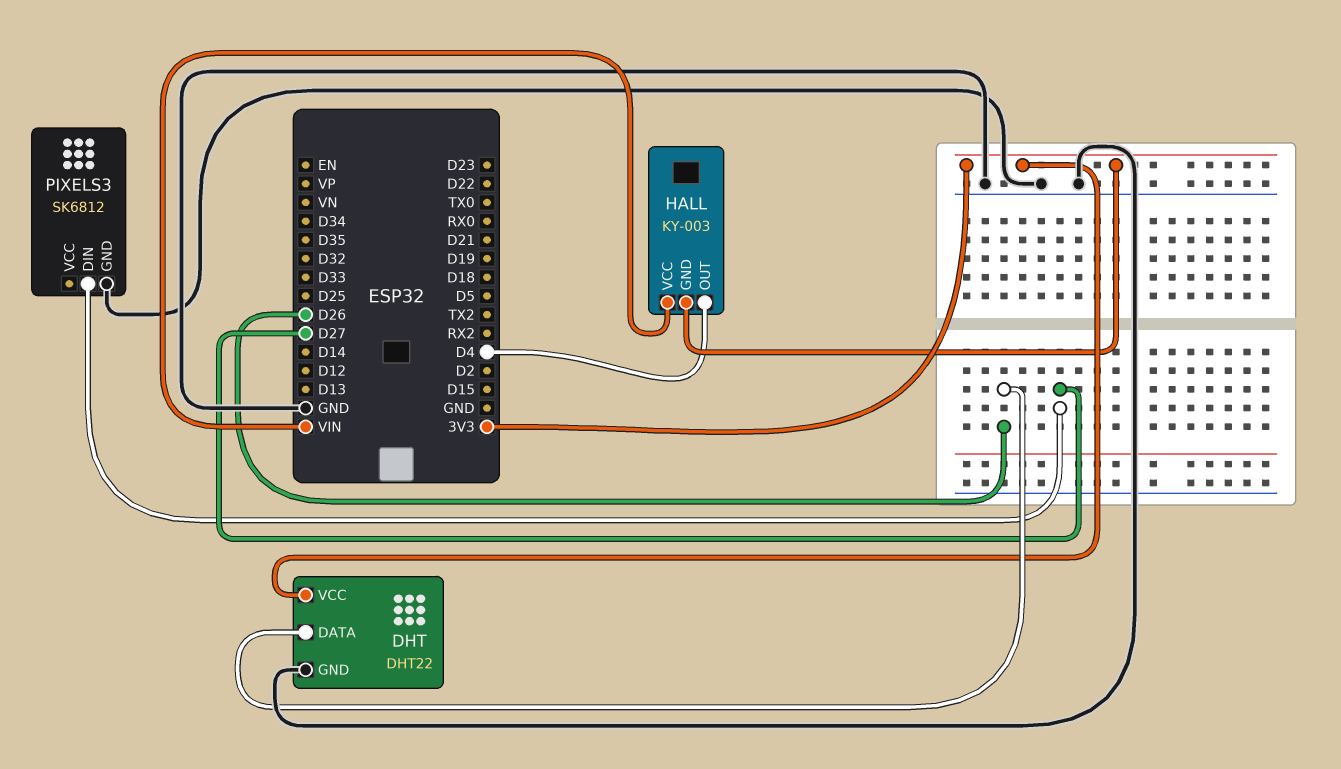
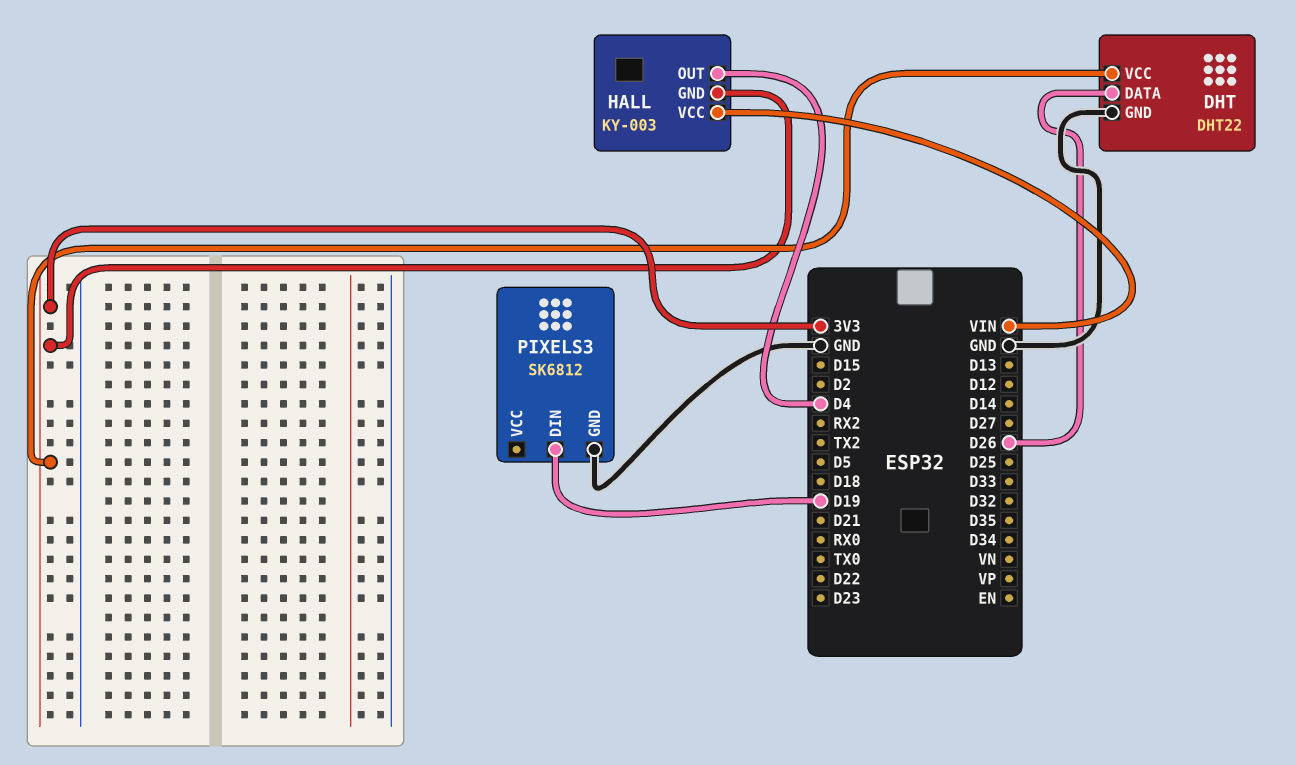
PIXELS3 pin DIN: D27 -> D19

